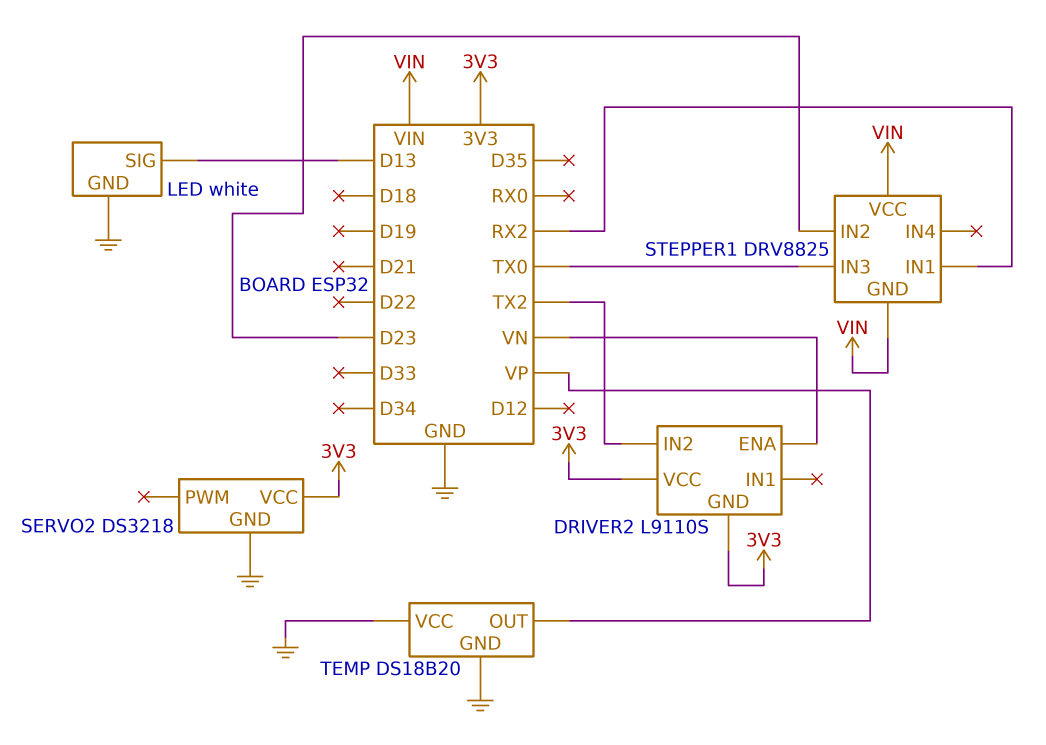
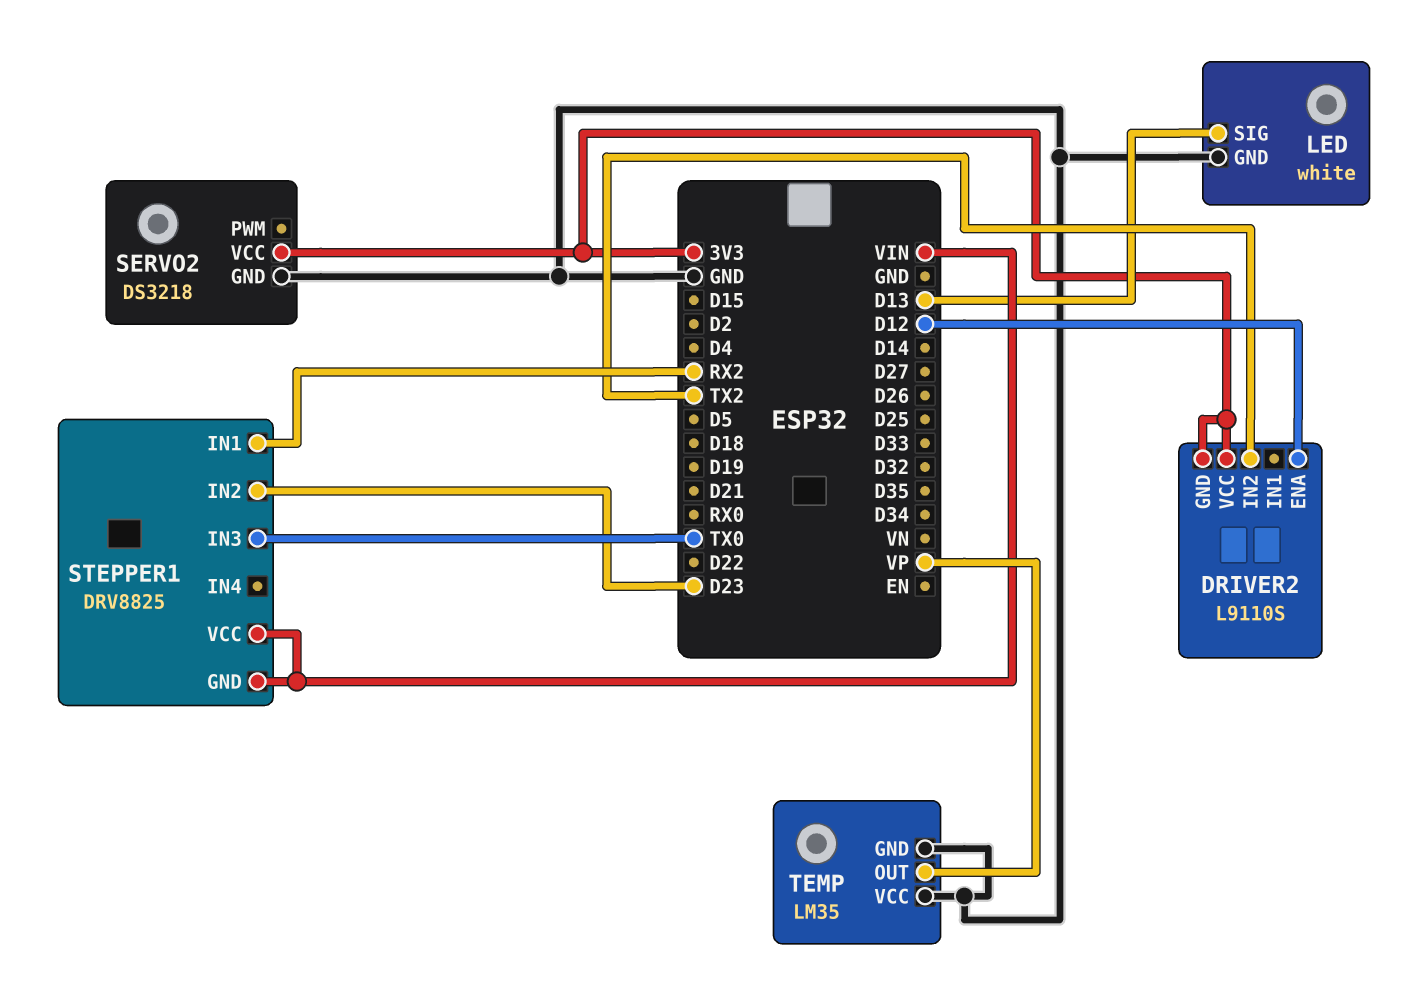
DRIVER2 pin ENA: VN -> D12
TEMP: DS18B20 -> LM35

